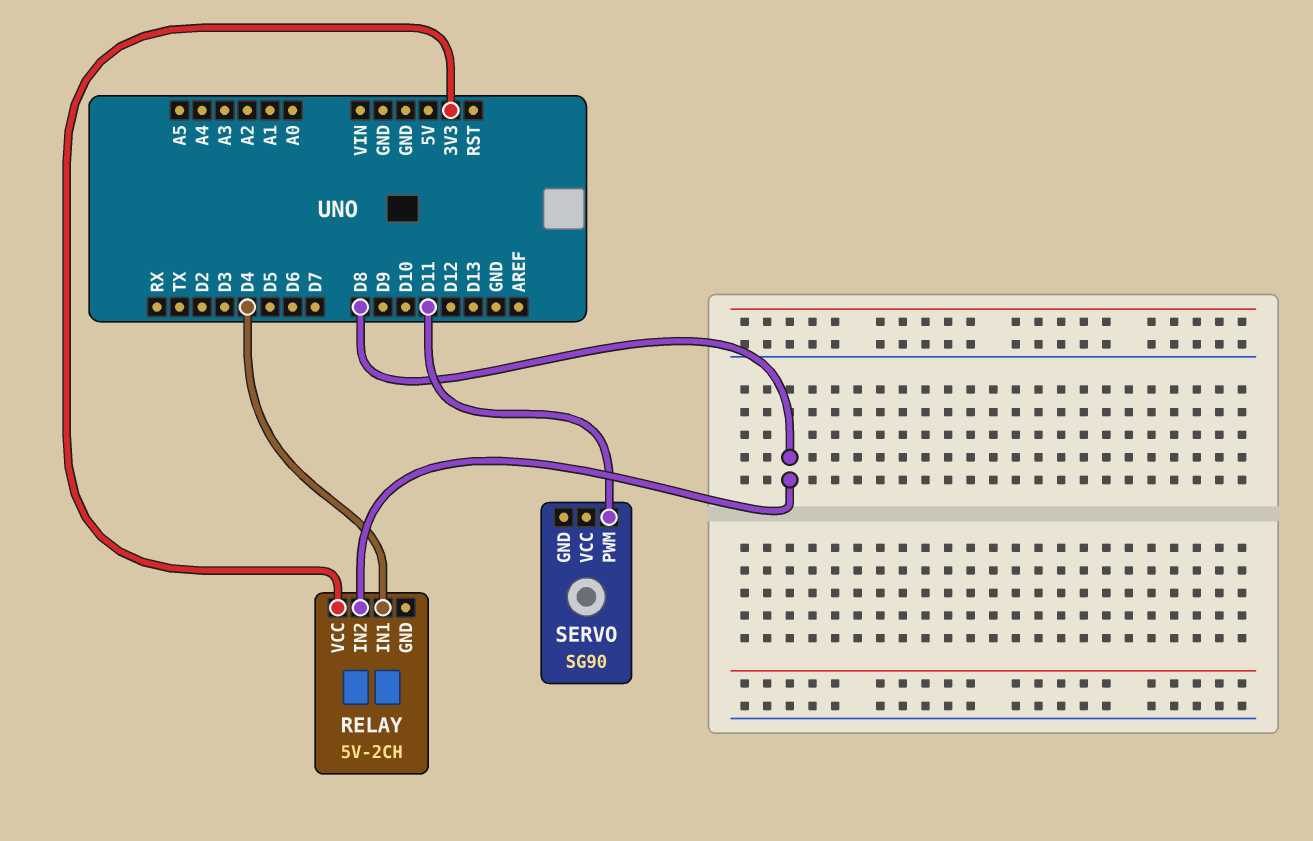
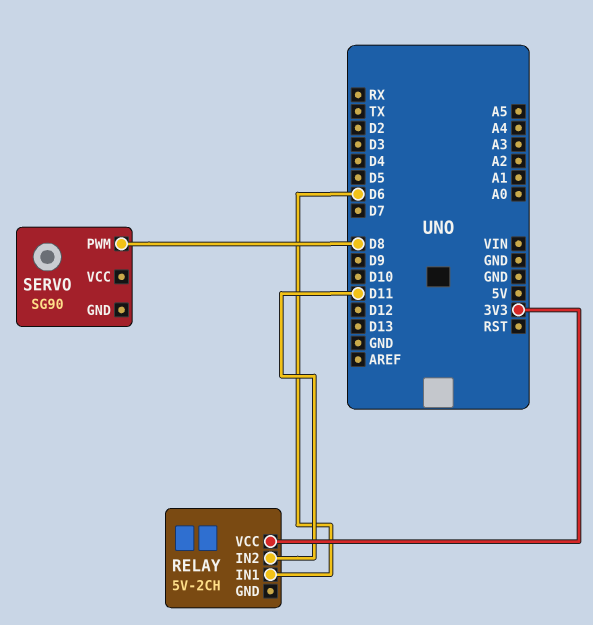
RELAY pin IN1: D4 -> D6
RELAY pin IN2: D8 -> D11
SERVO pin PWM: D11 -> D8

